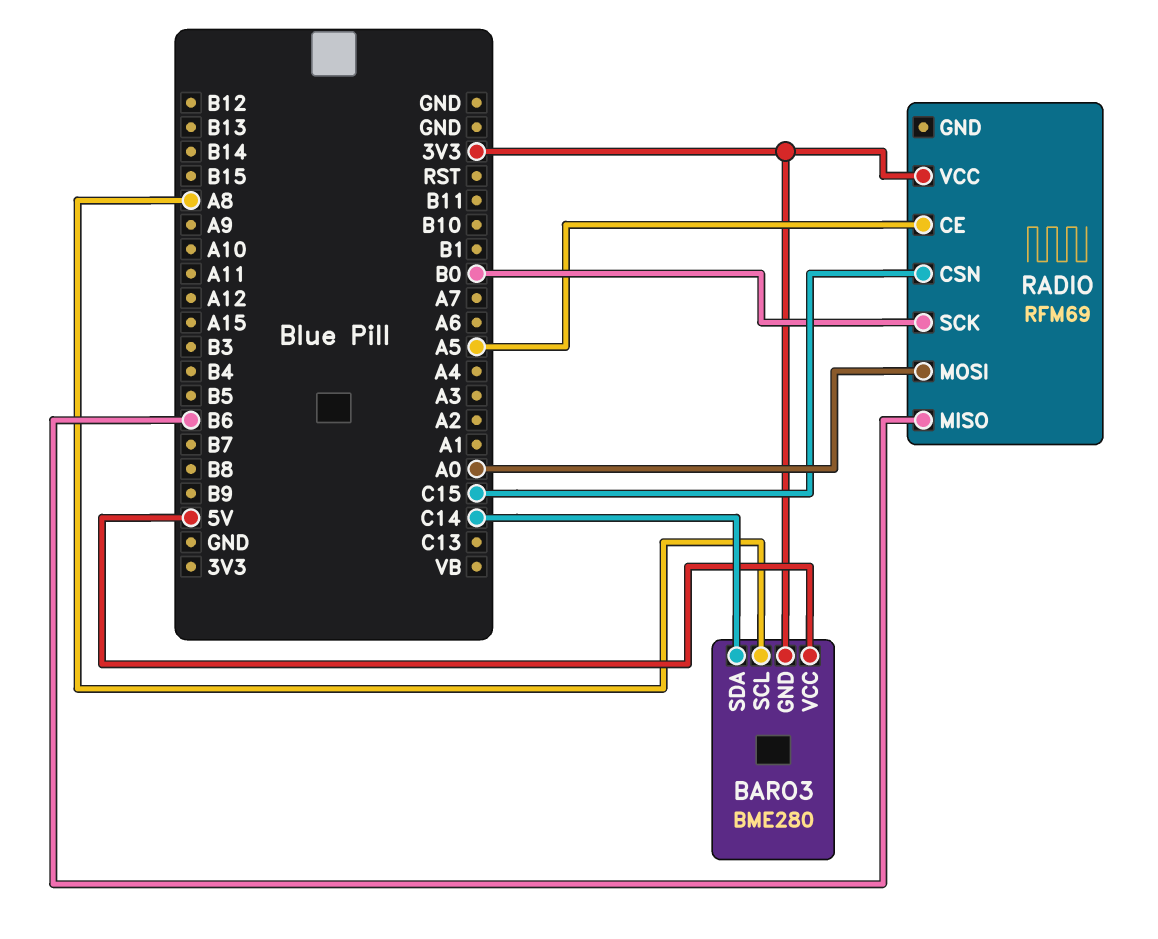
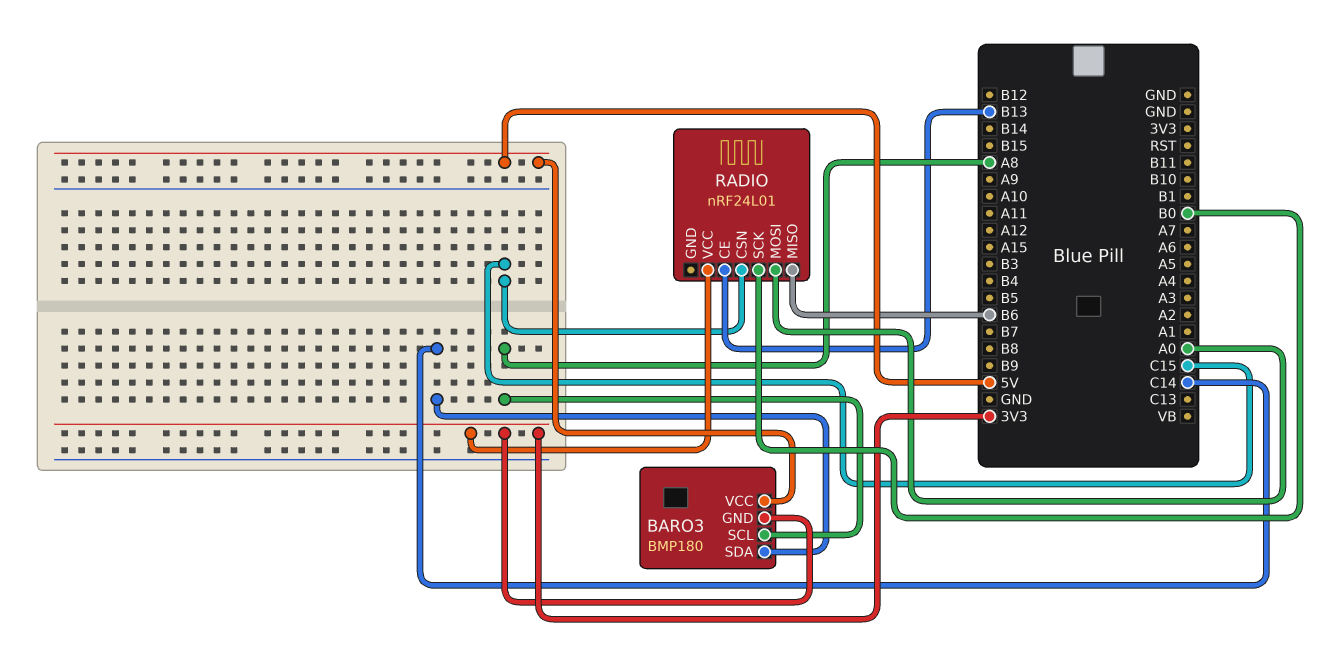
BARO3: BME280 -> BMP180
RADIO: RFM69 -> nRF24L01
RADIO pin CE: A5 -> B13

